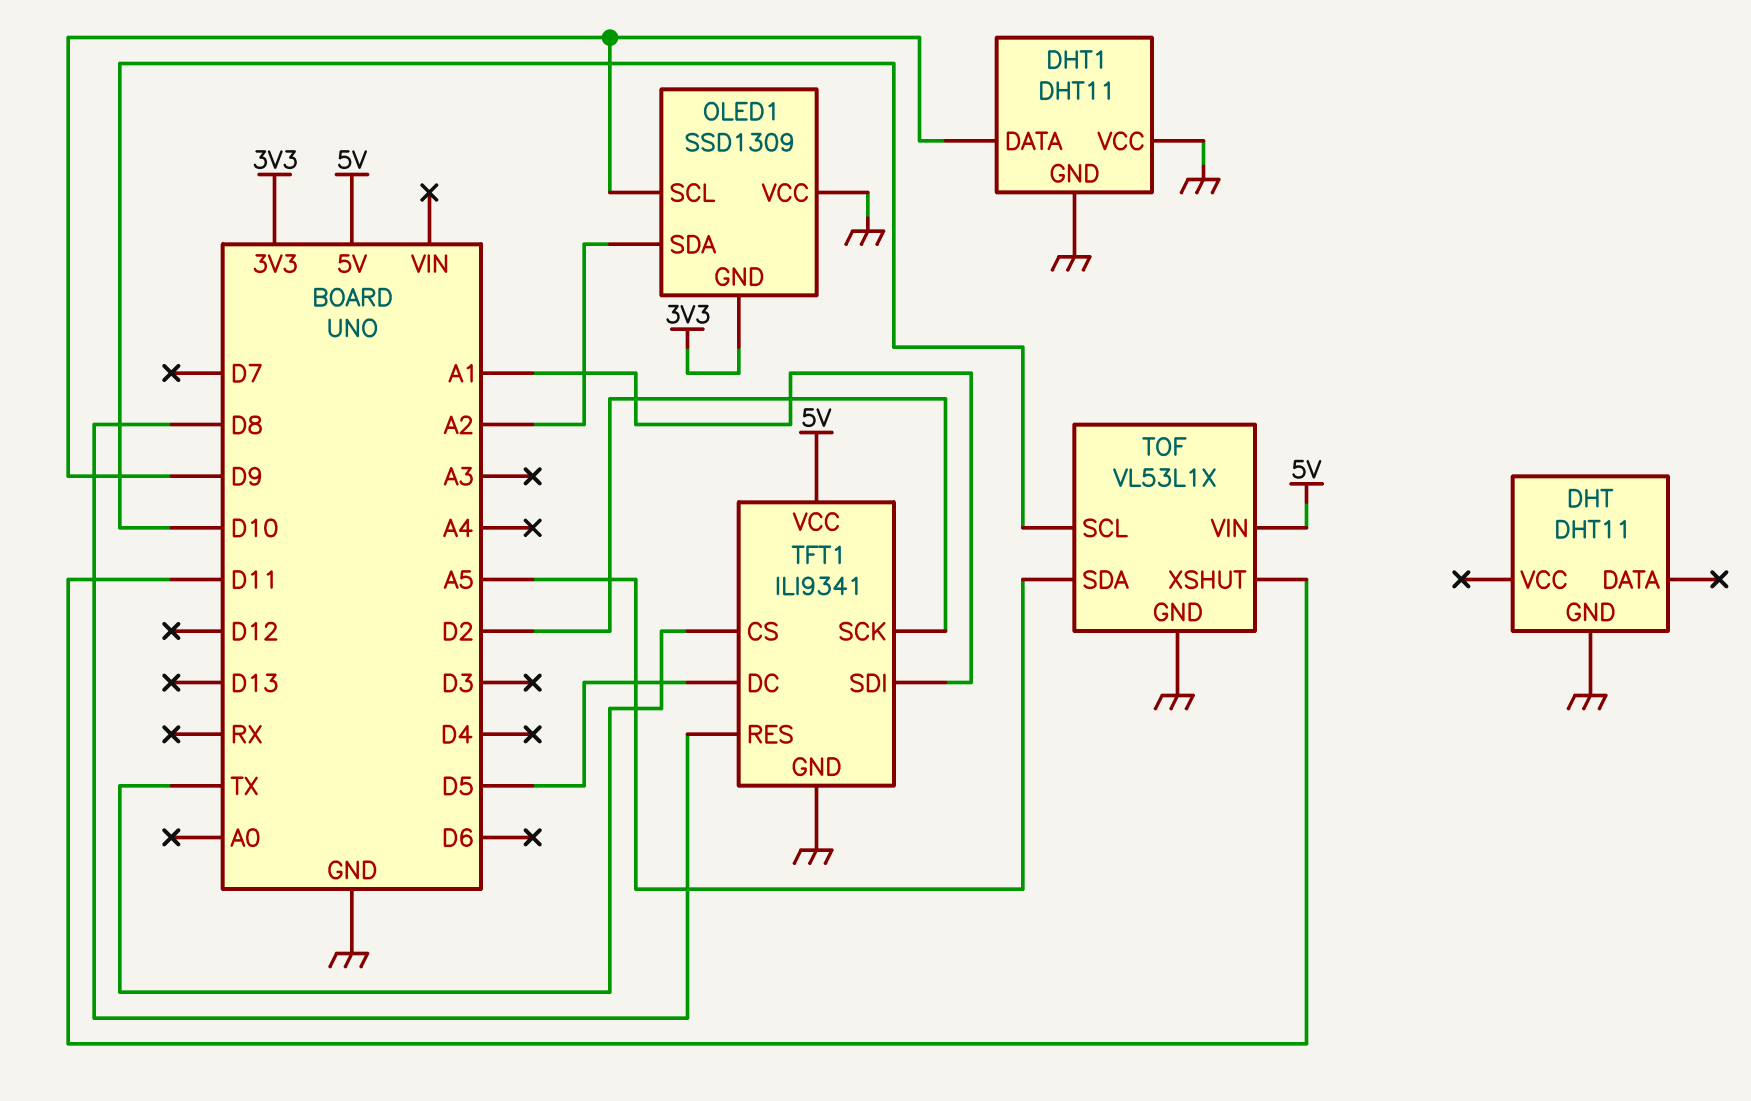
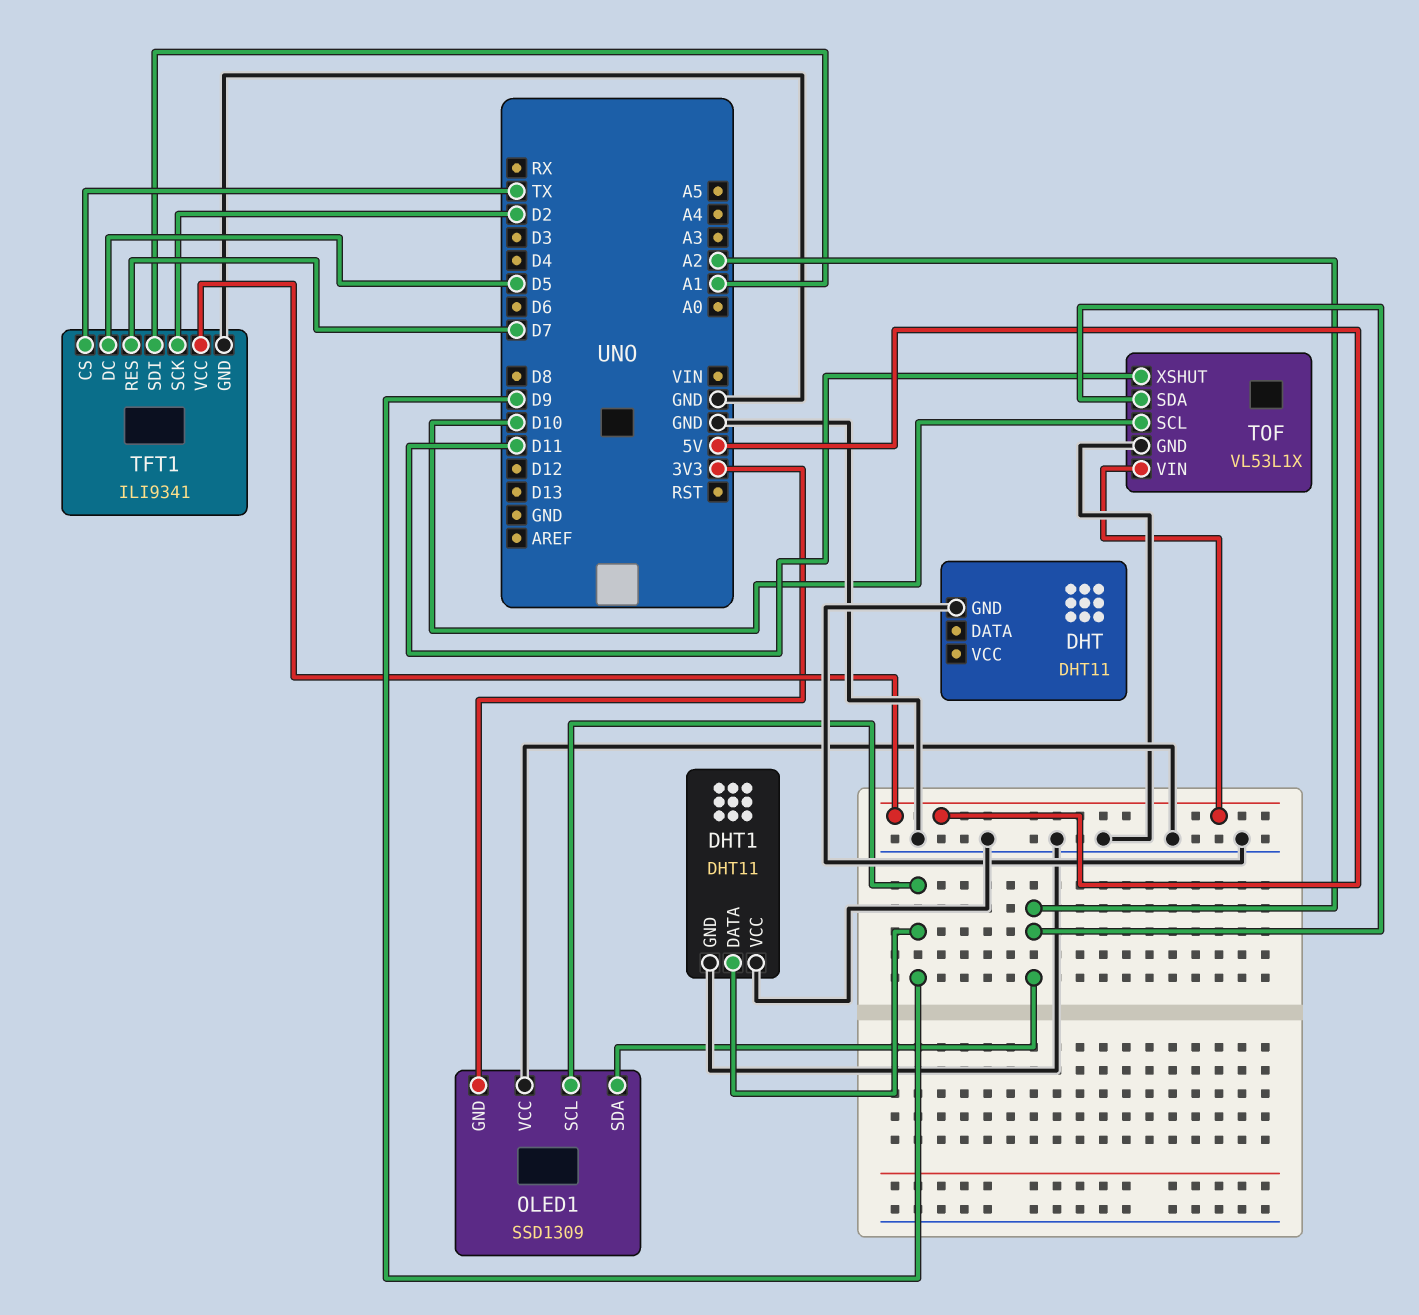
TFT1 pin RES: D8 -> D7
TOF pin SDA: A5 -> A2

